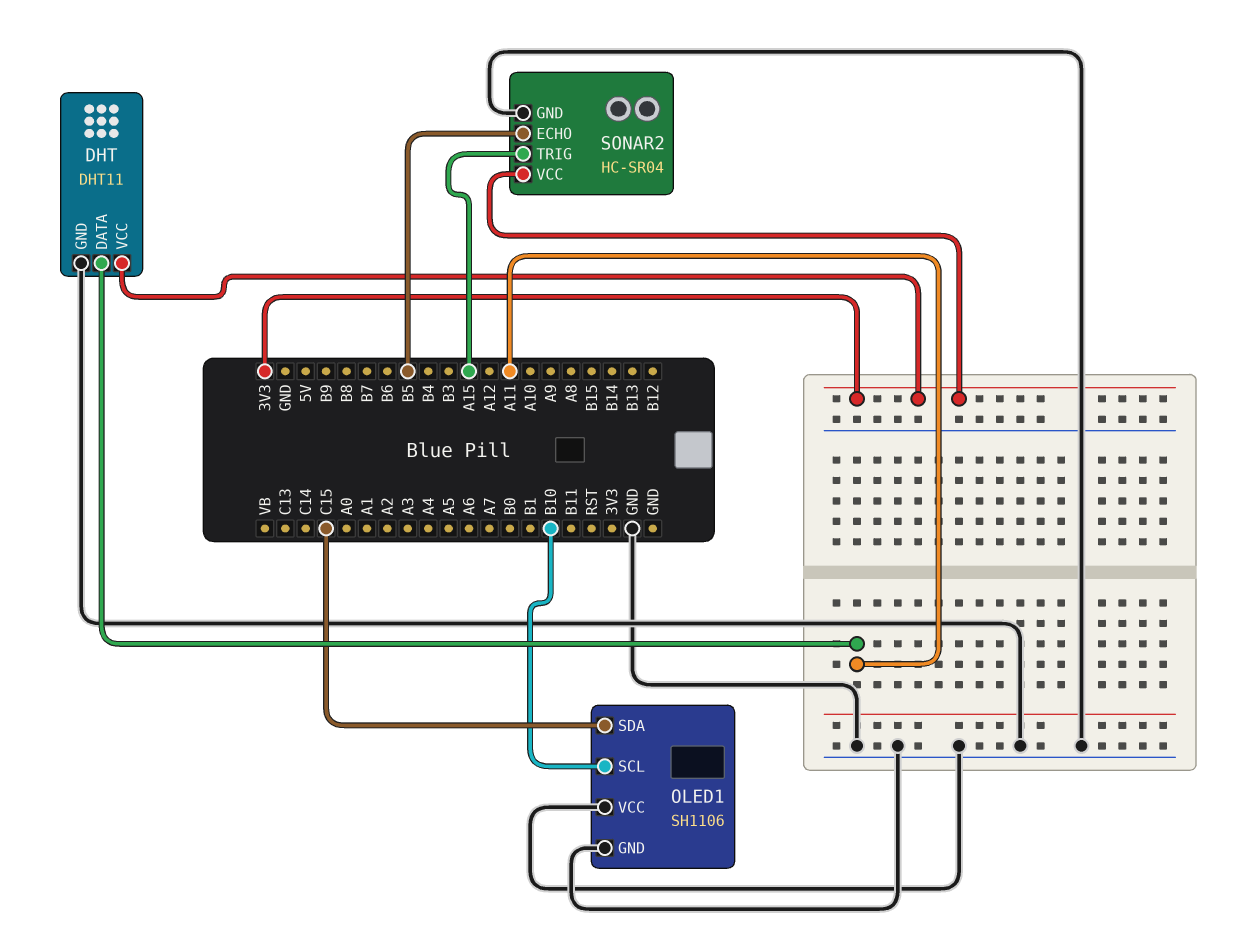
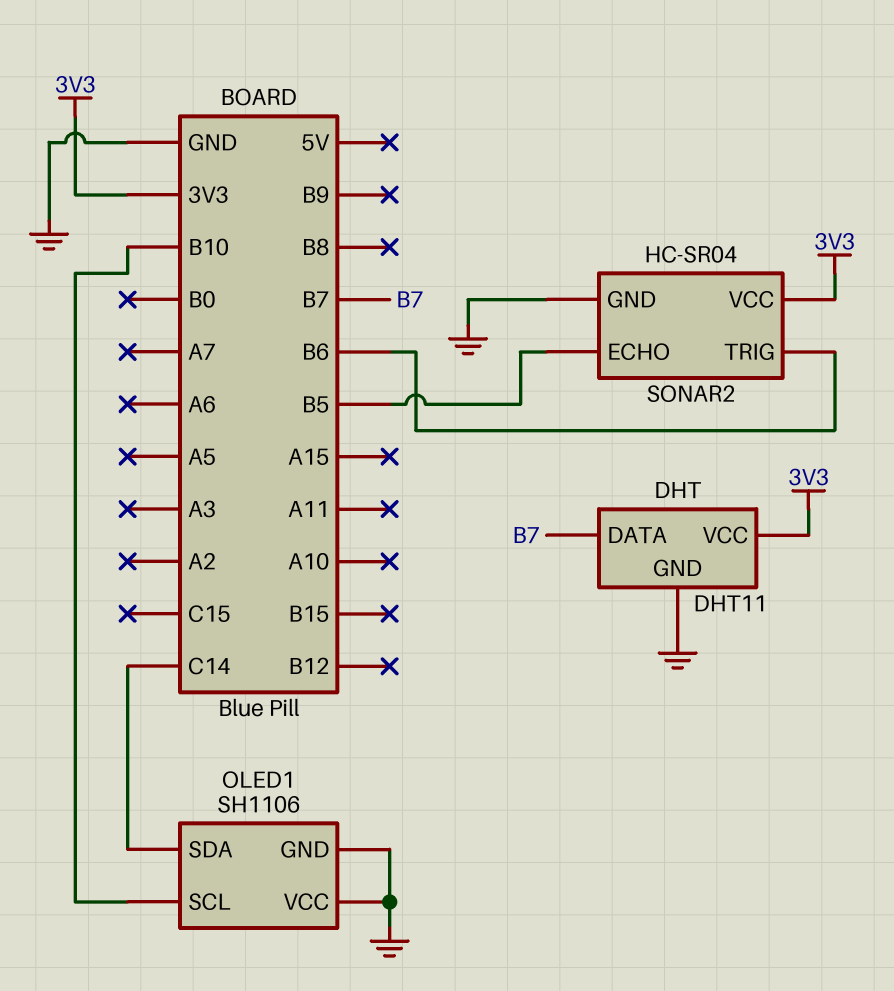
DHT pin DATA: A11 -> B7
OLED1 pin SDA: C15 -> C14
SONAR2 pin TRIG: A15 -> B6

